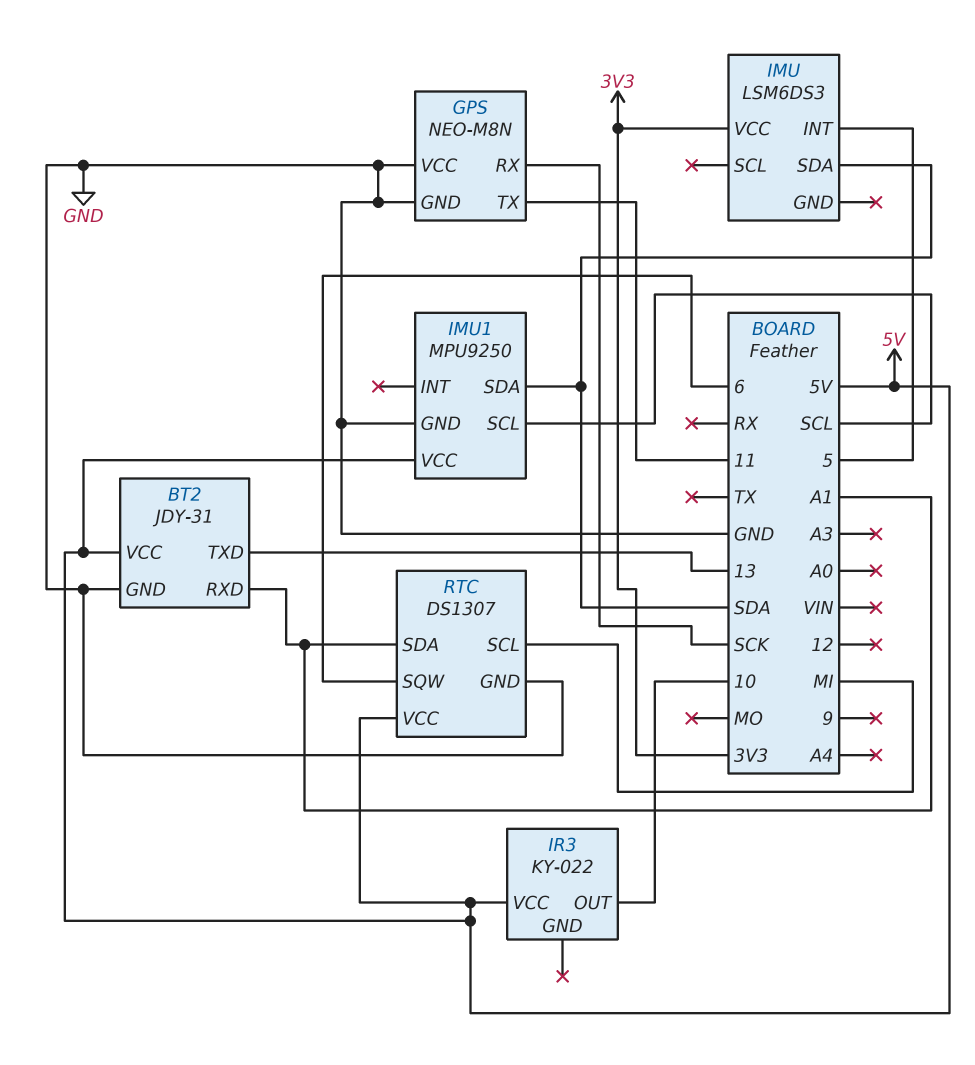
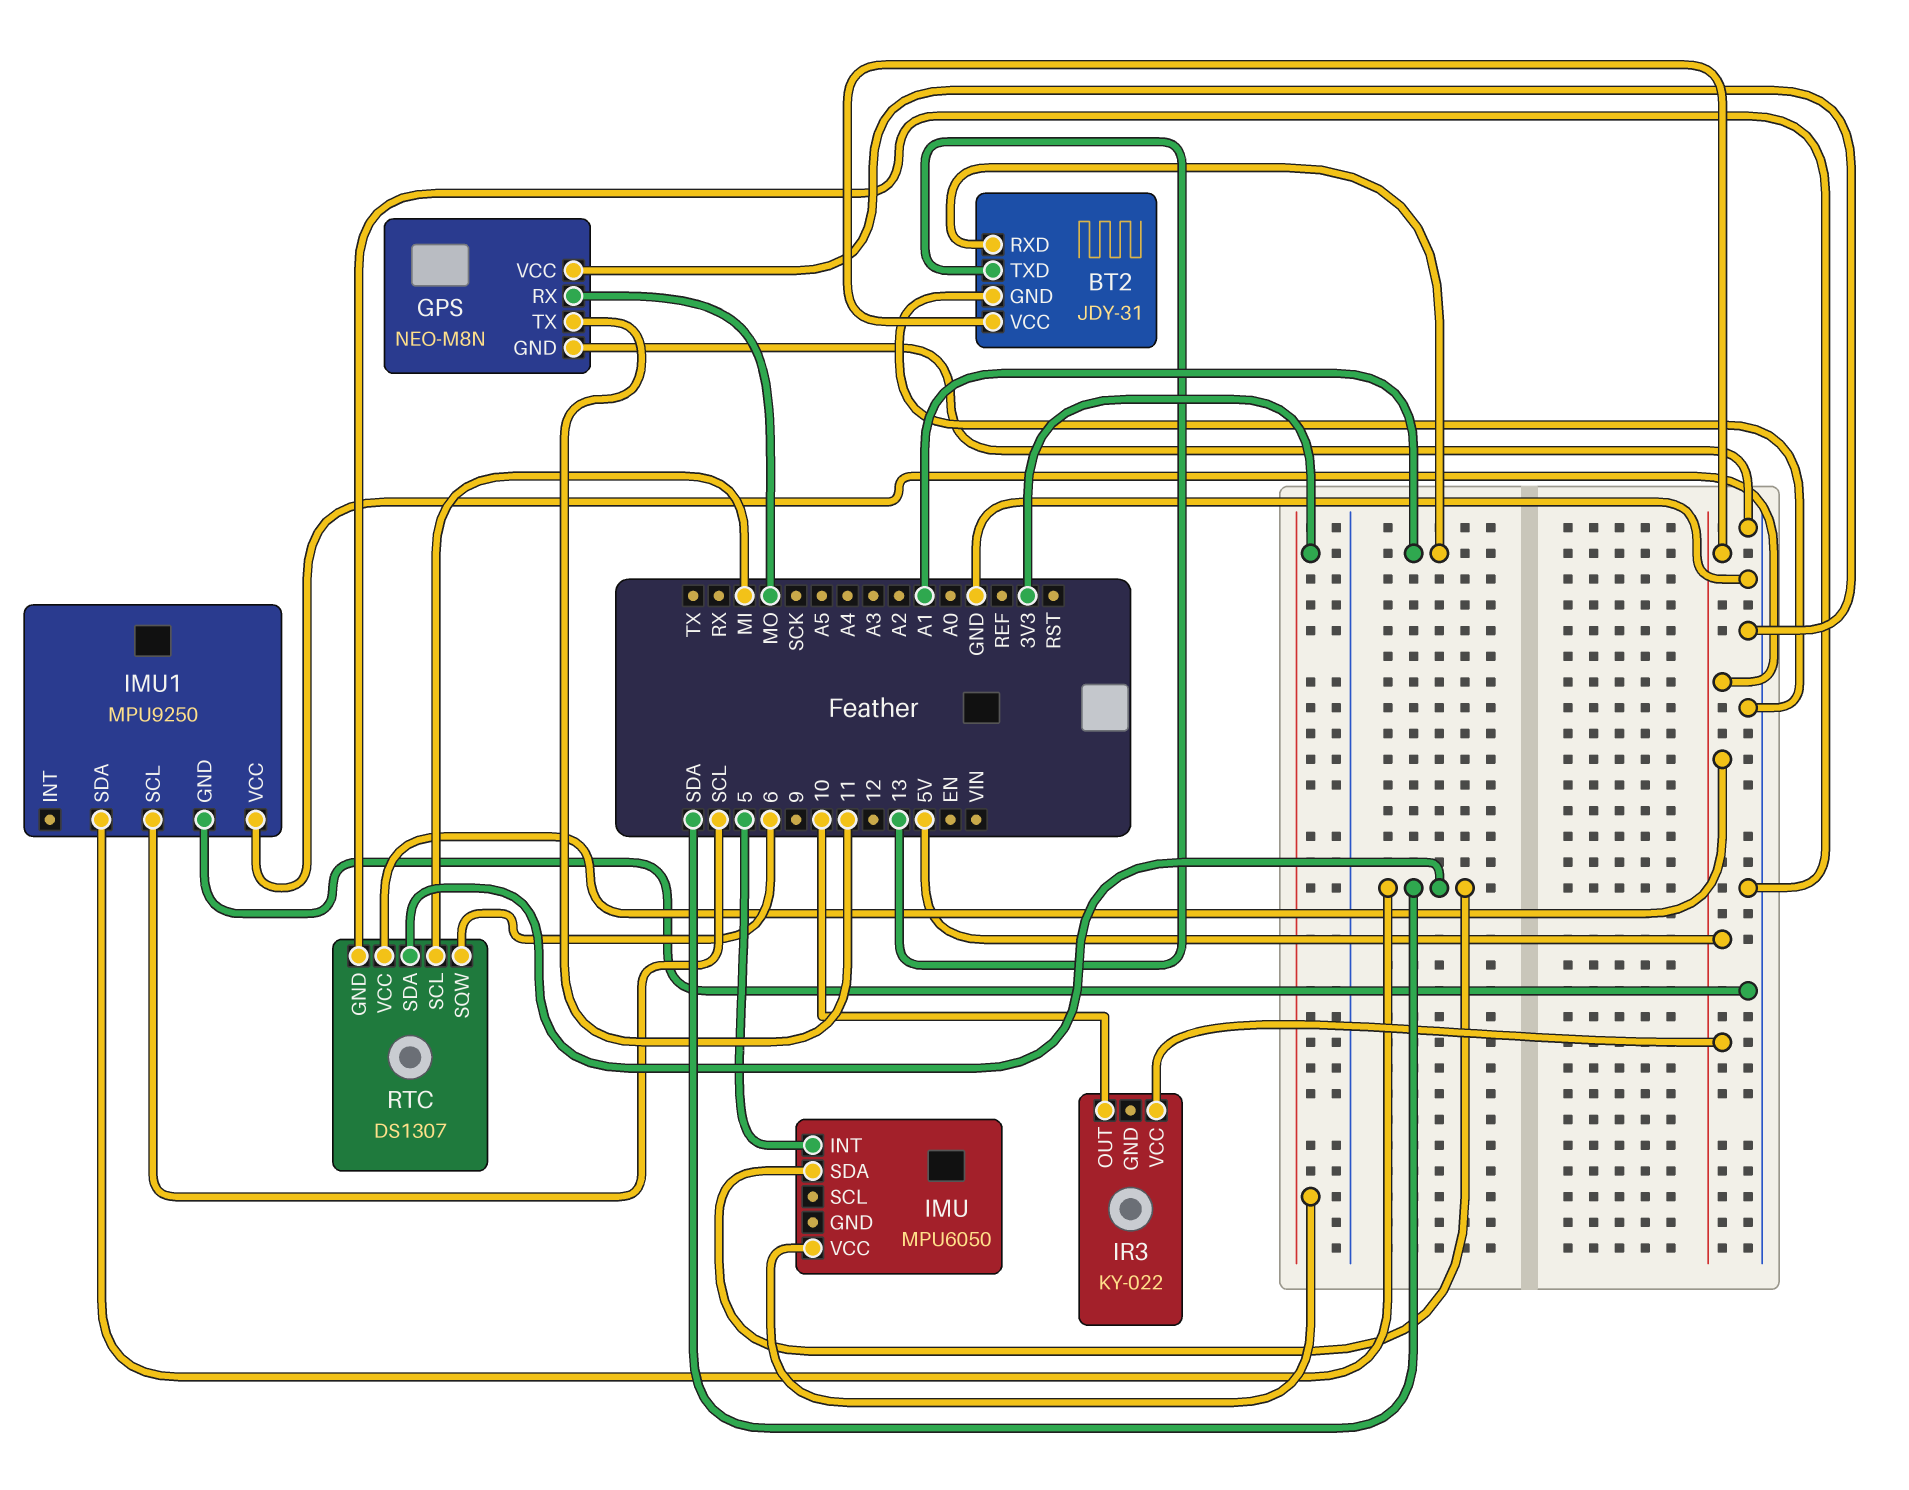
GPS pin RX: SCK -> MO
IMU: LSM6DS3 -> MPU6050
RTC pin SDA: A1 -> SDA

